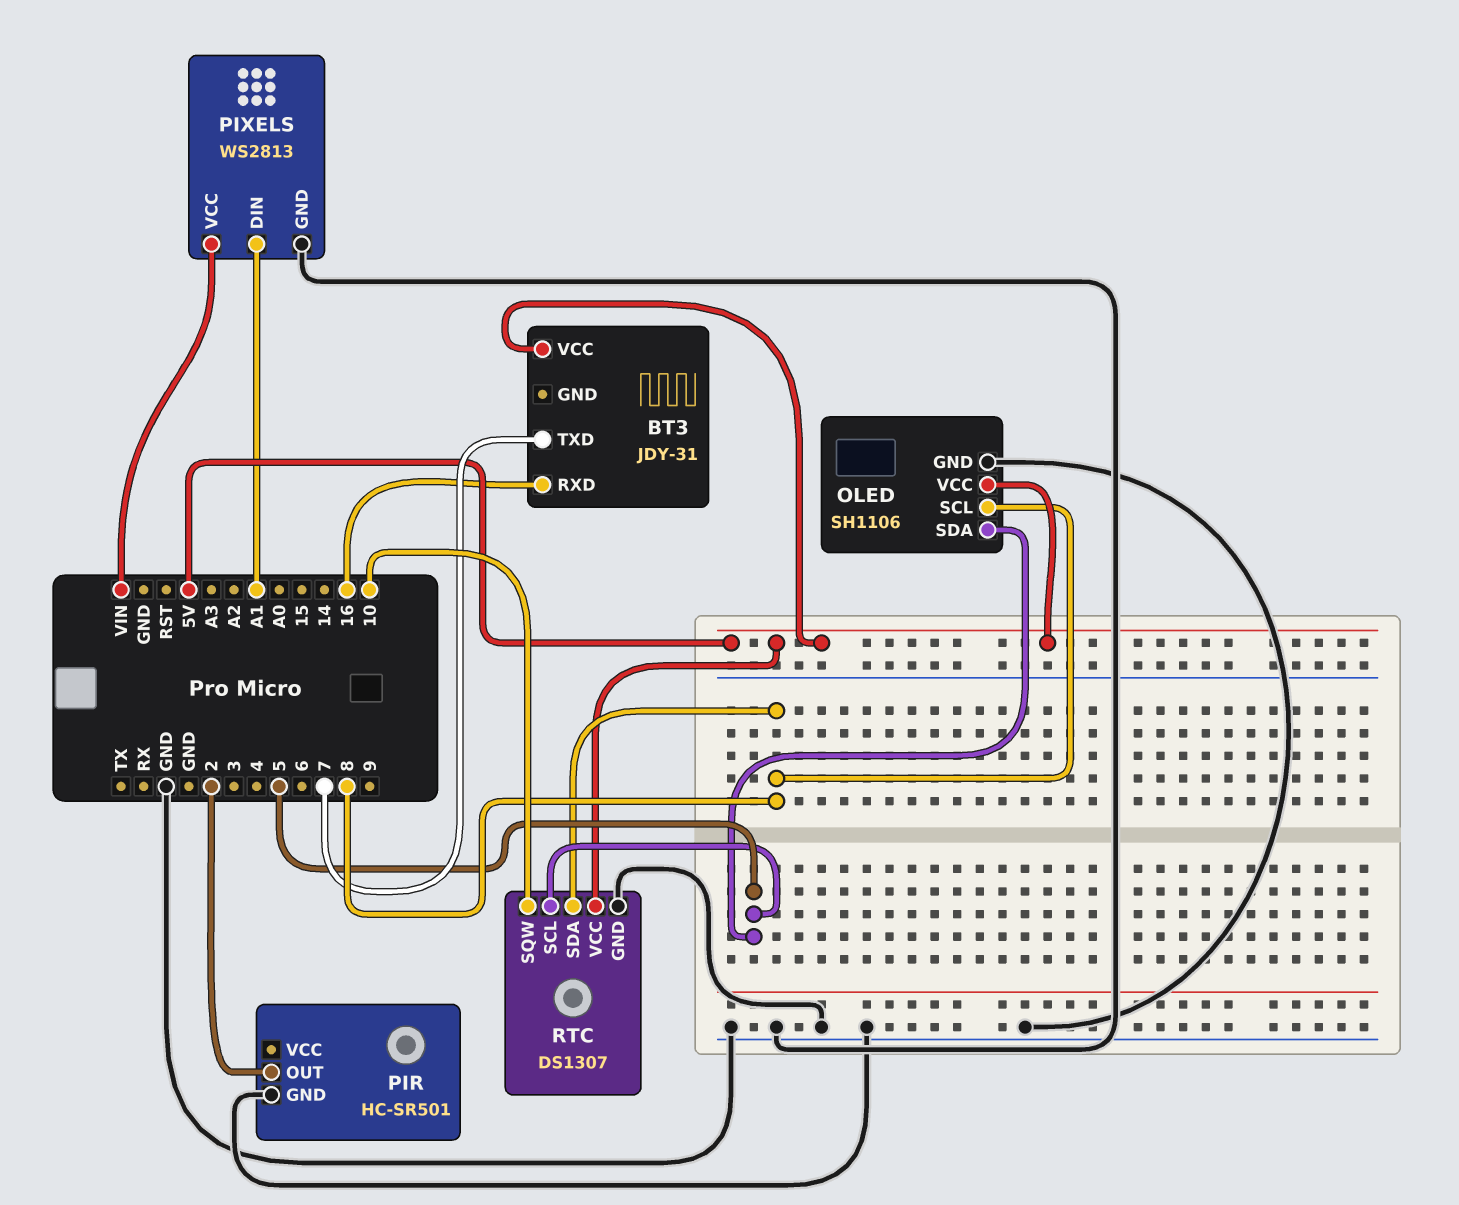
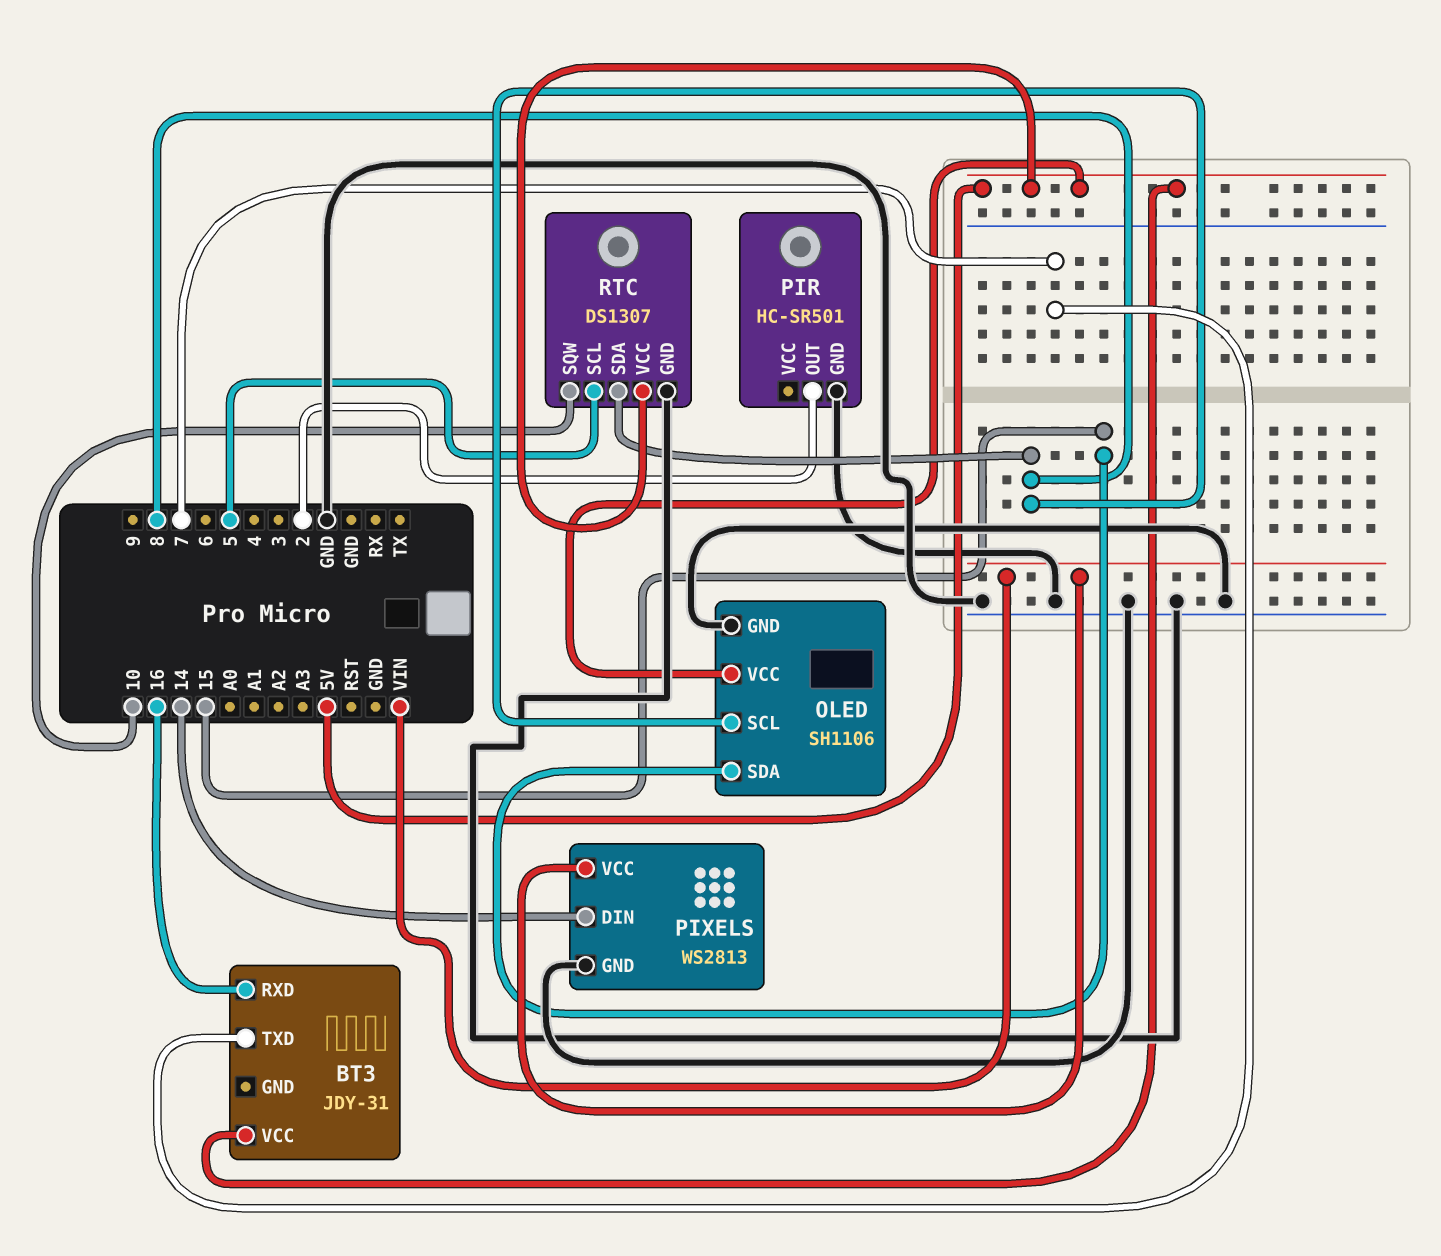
OLED pin SDA: 5 -> 15
PIXELS pin DIN: A1 -> 14

